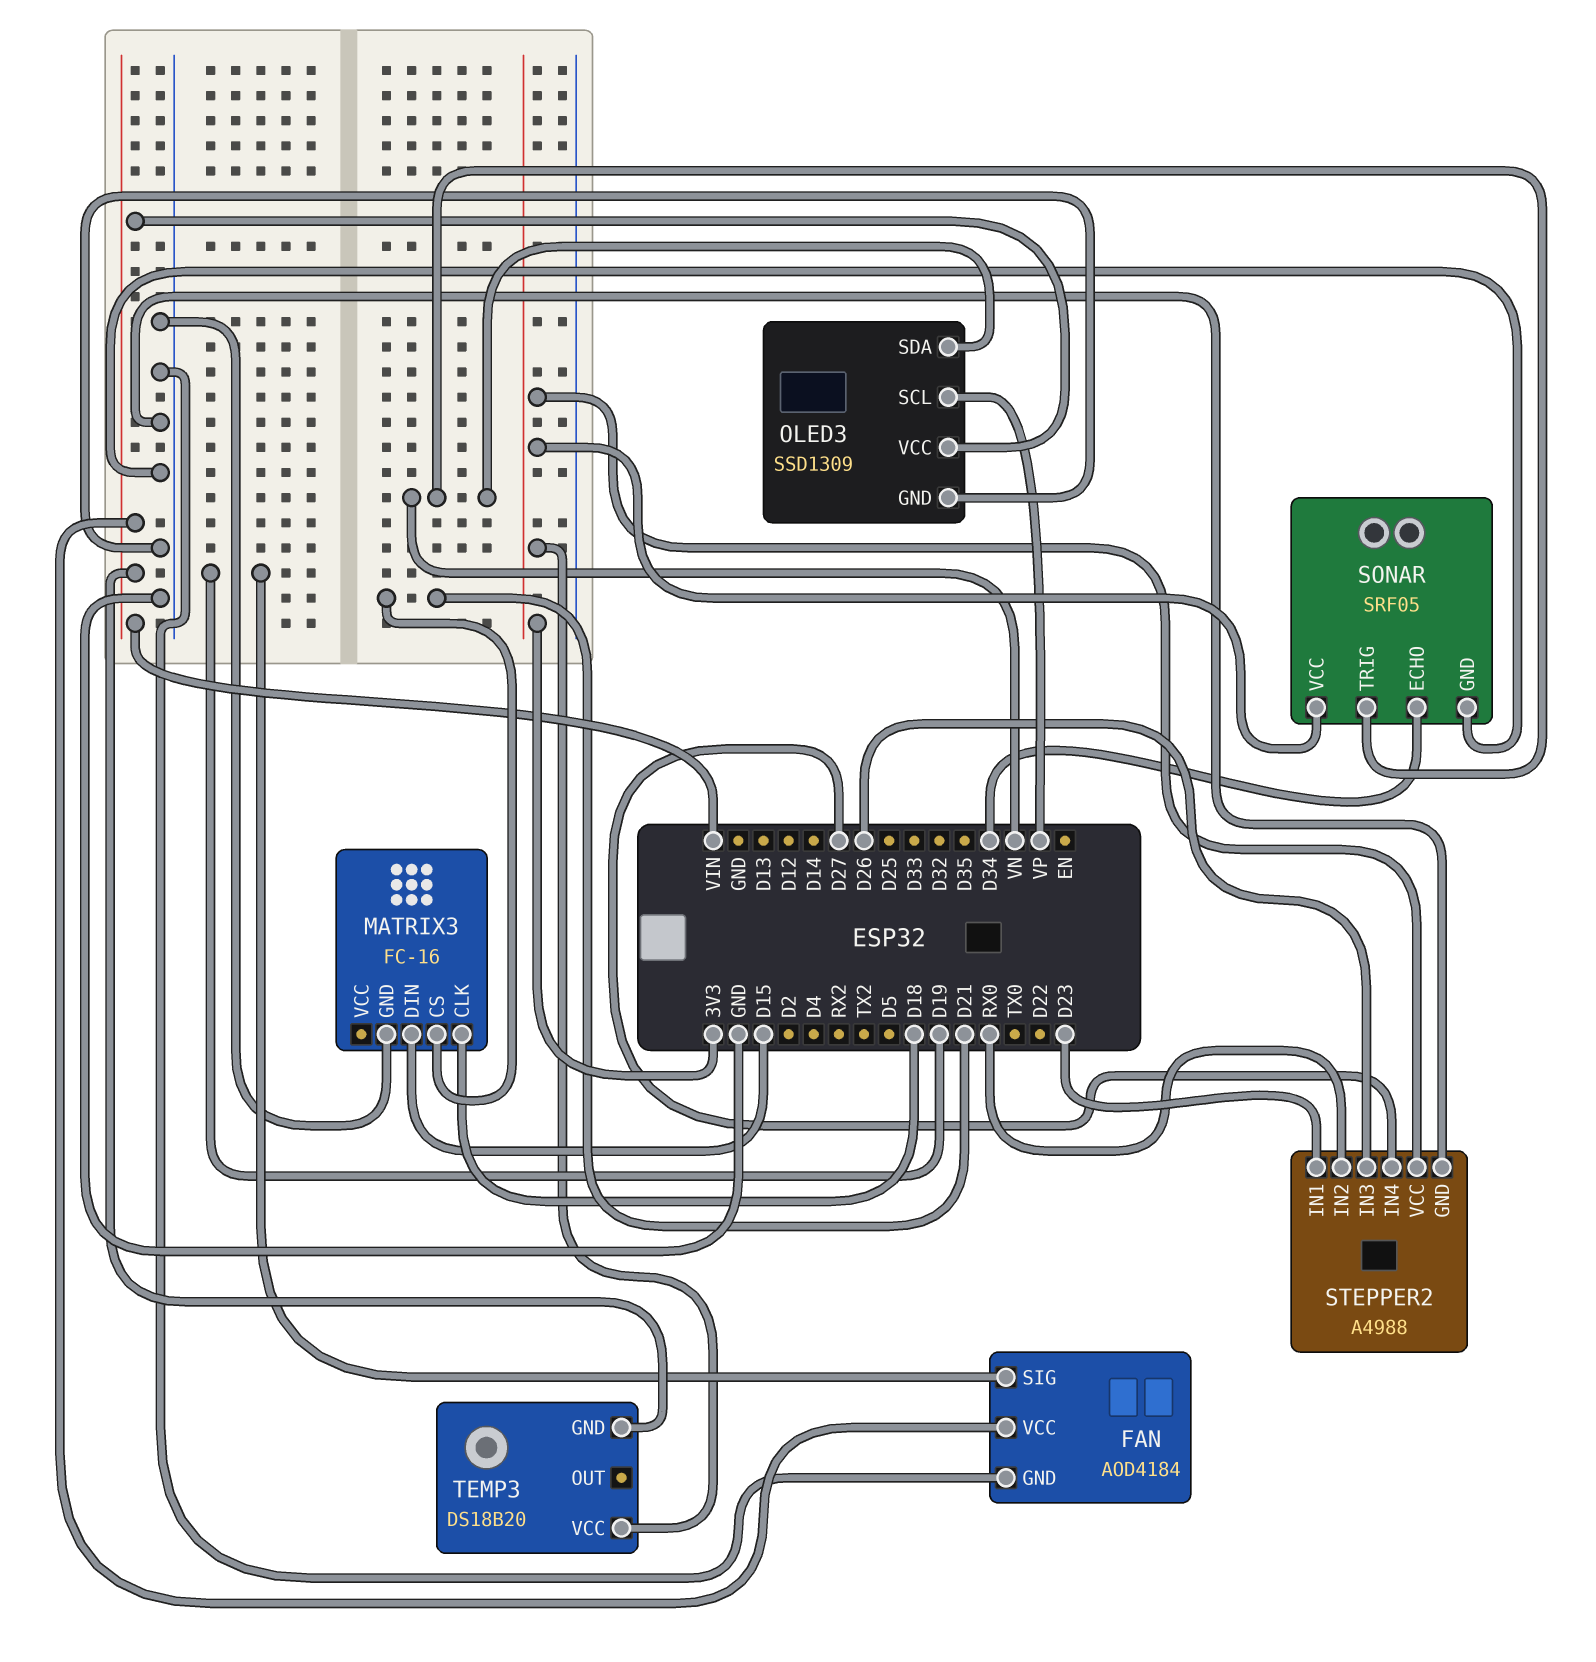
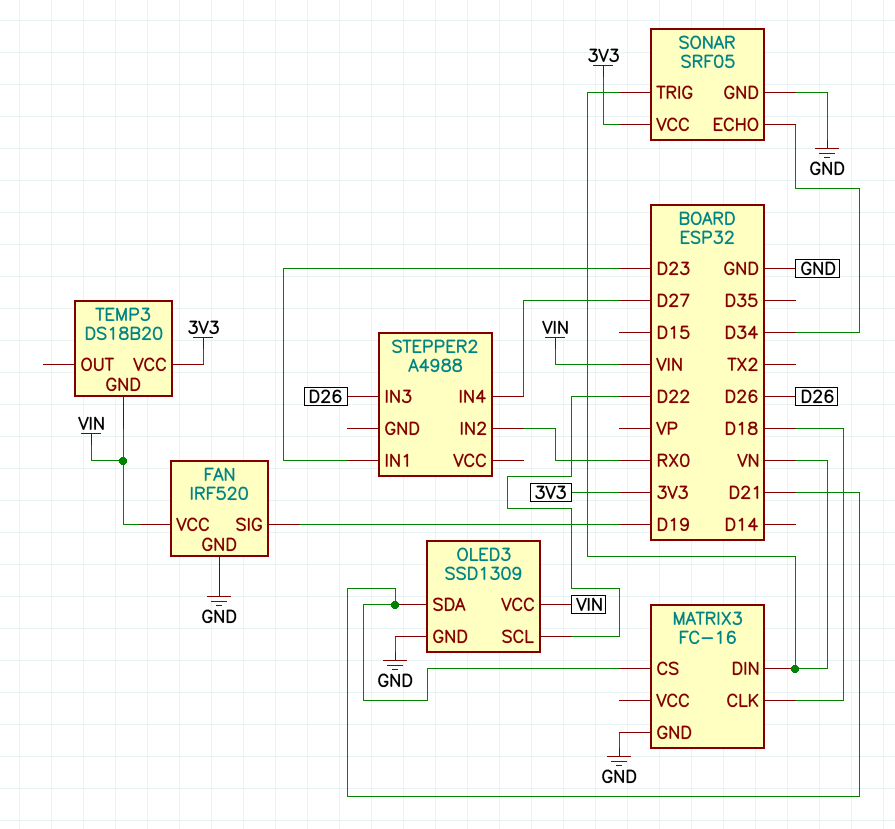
FAN: AOD4184 -> IRF520
MATRIX3 pin DIN: D15 -> VN
OLED3 pin SCL: VP -> D22
OLED3 pin SDA: VN -> D21
STEPPER2 pin GND: GND -> none
STEPPER2 pin VCC: 3V3 -> none

